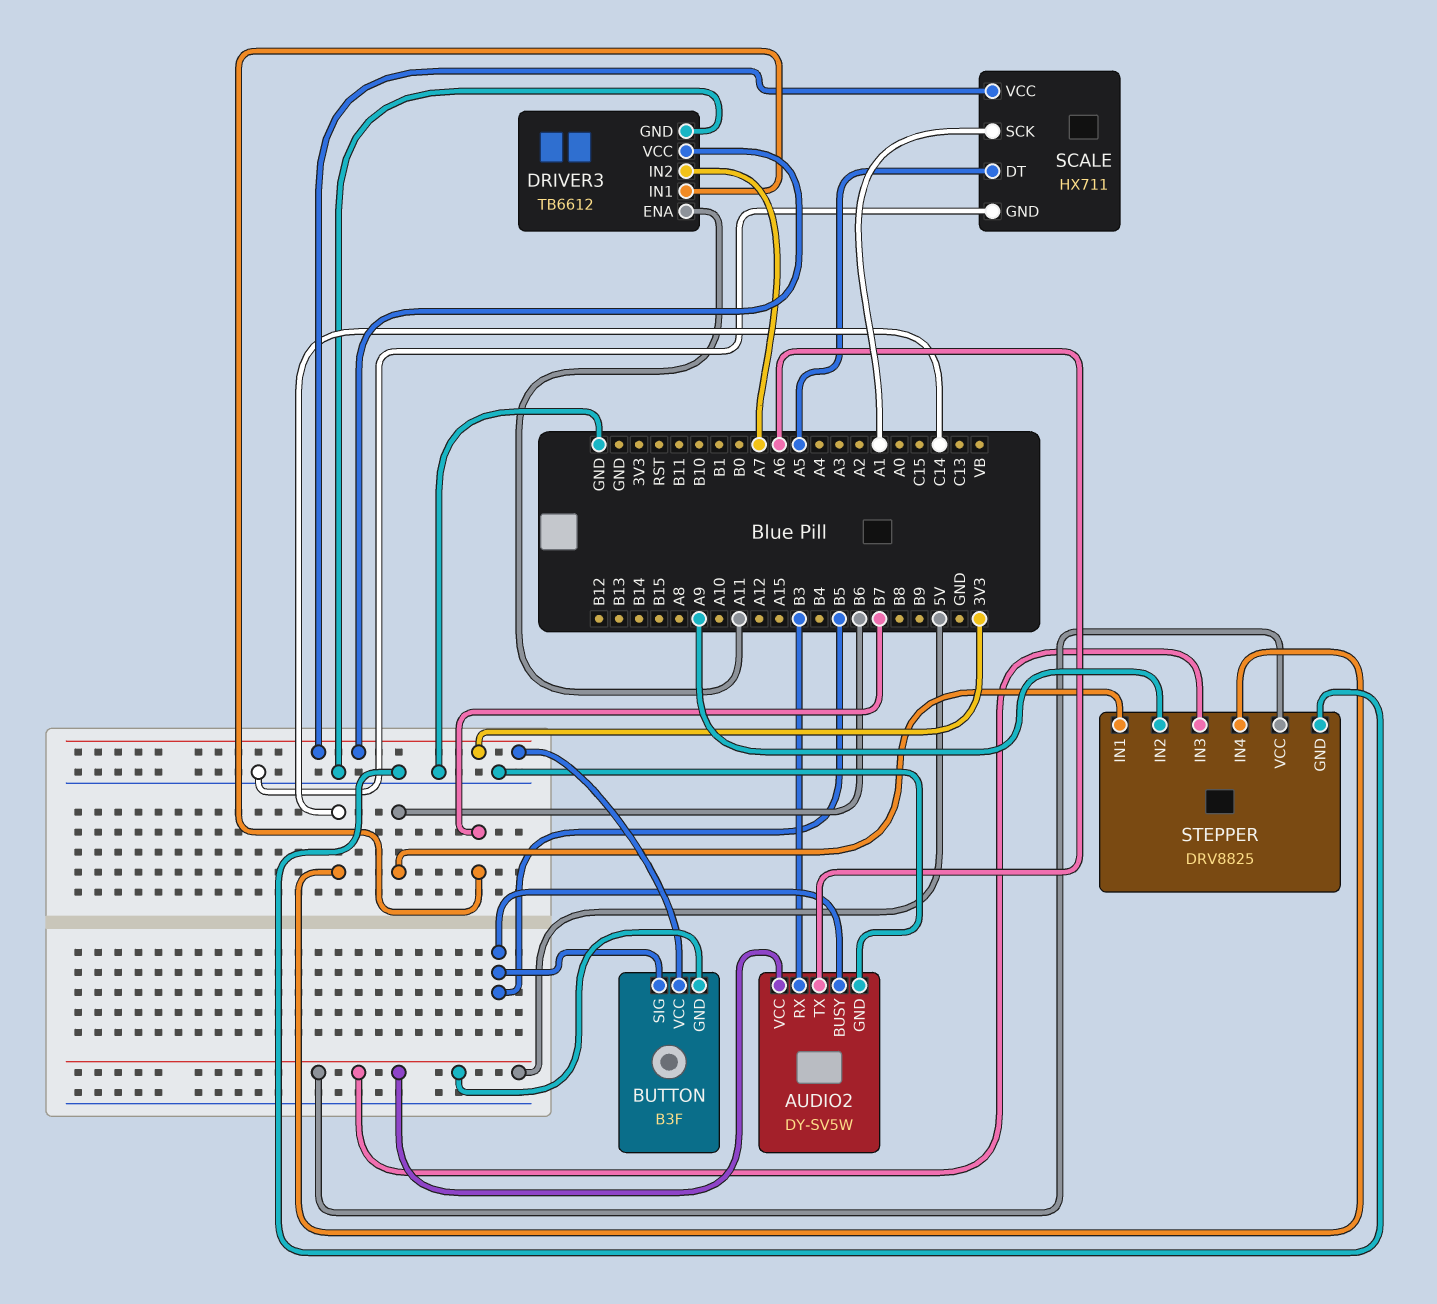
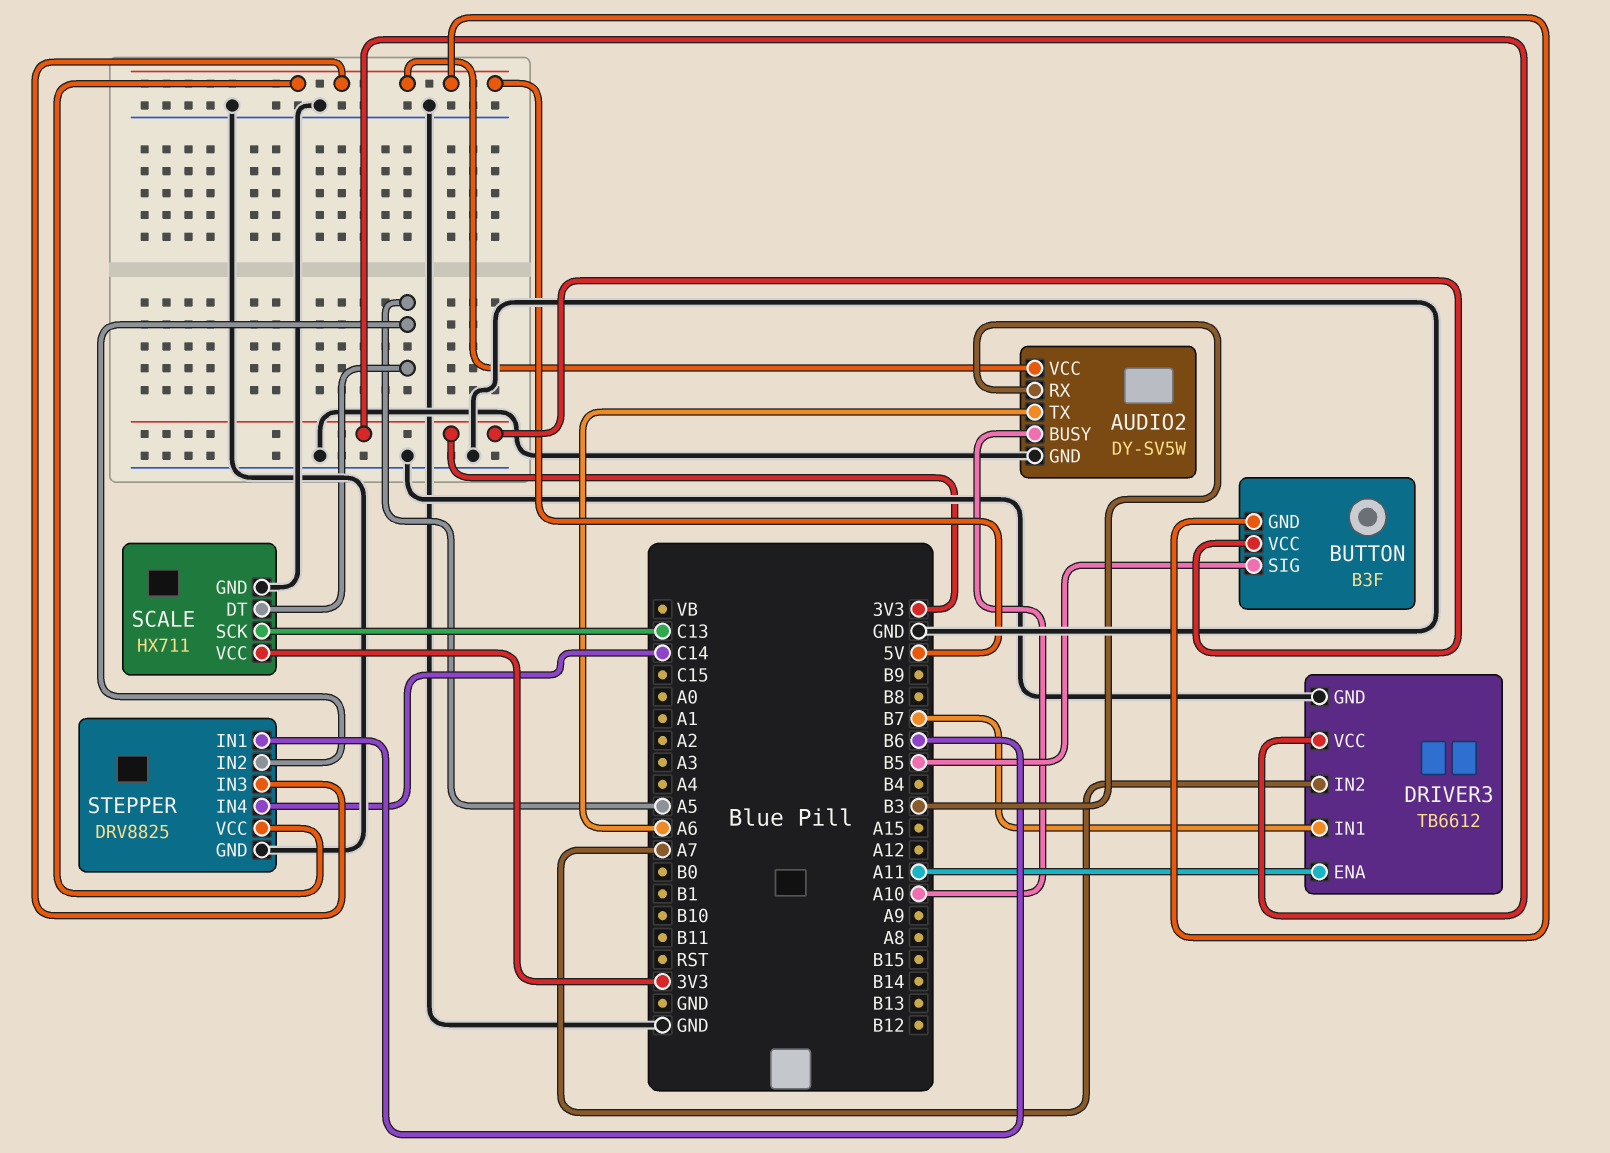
AUDIO2 pin BUSY: B5 -> A10
SCALE pin SCK: A1 -> C13
STEPPER pin IN2: A9 -> A5

